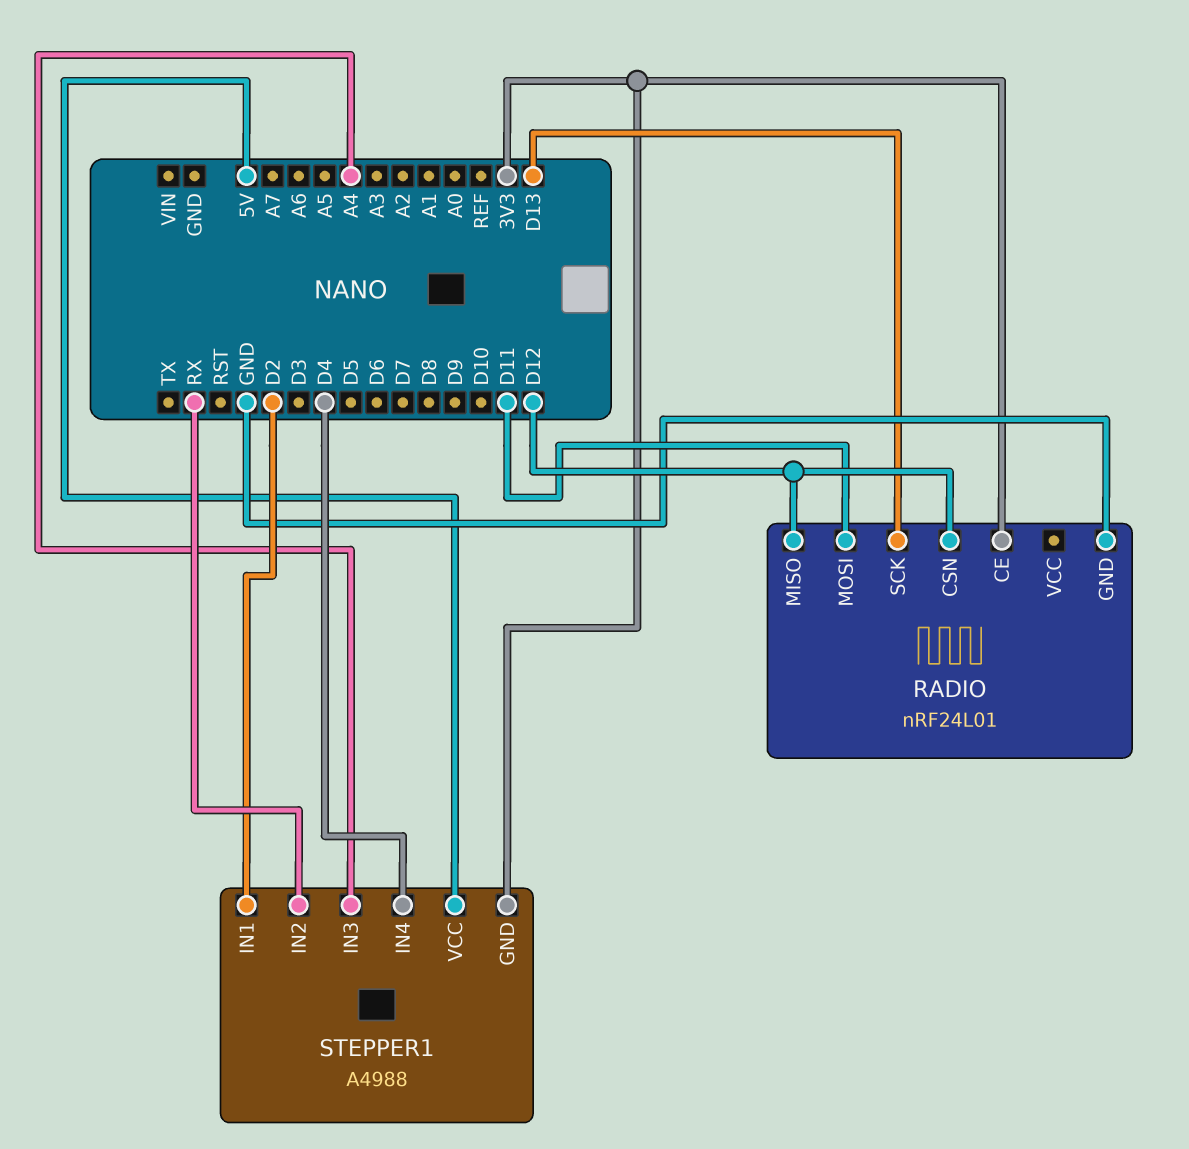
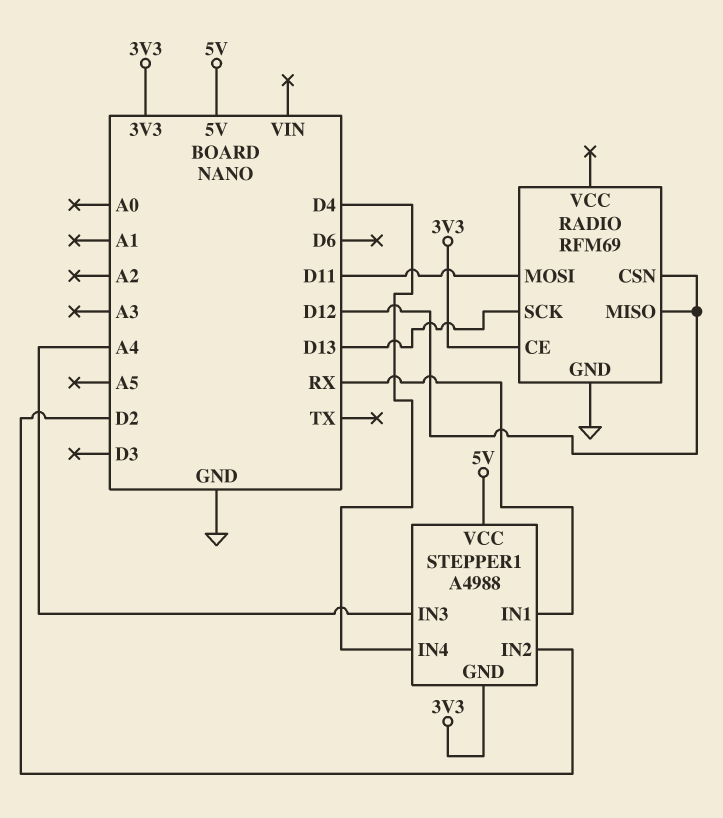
RADIO: nRF24L01 -> RFM69
STEPPER1 pin IN1: D2 -> RX
STEPPER1 pin IN2: RX -> D2

